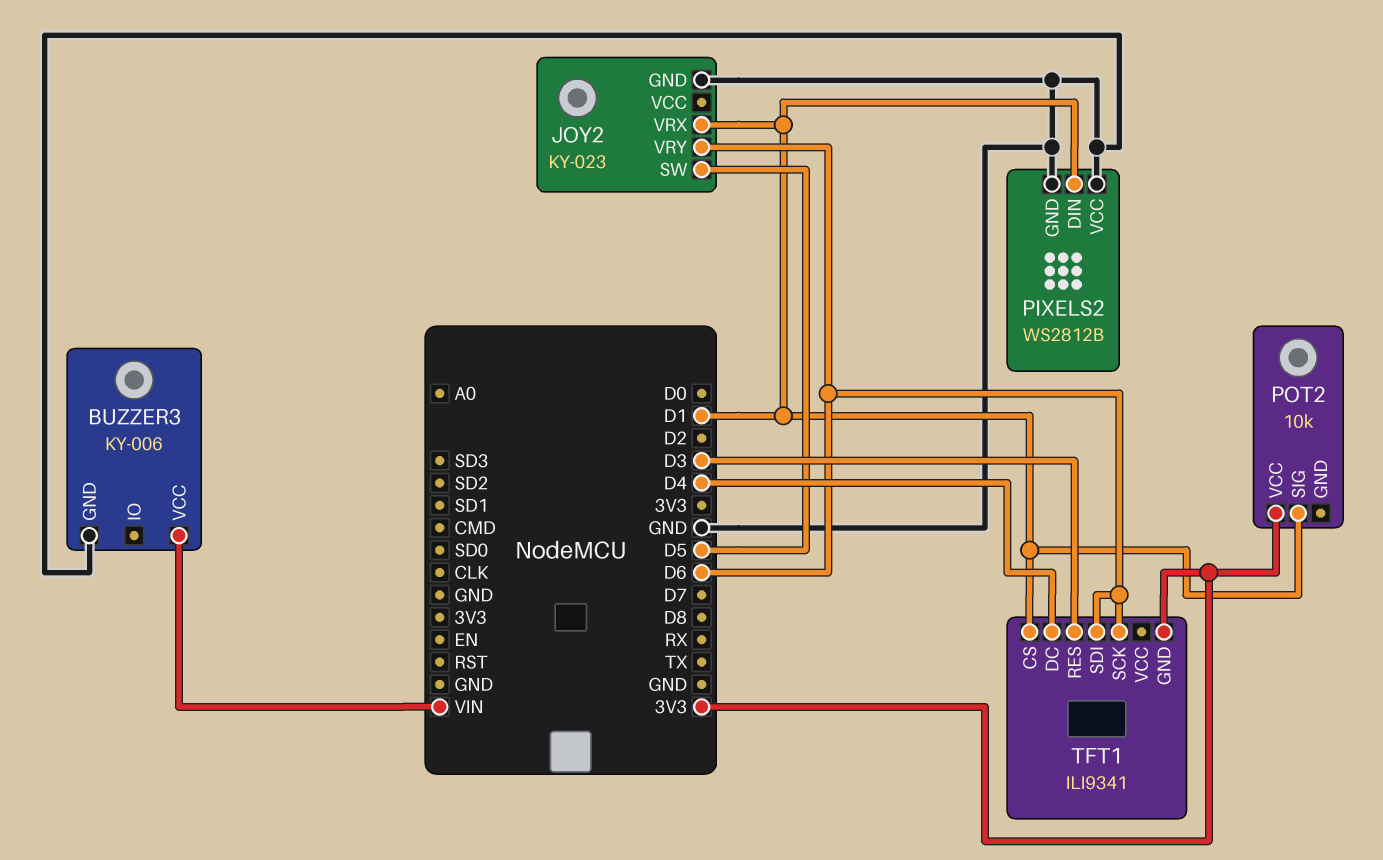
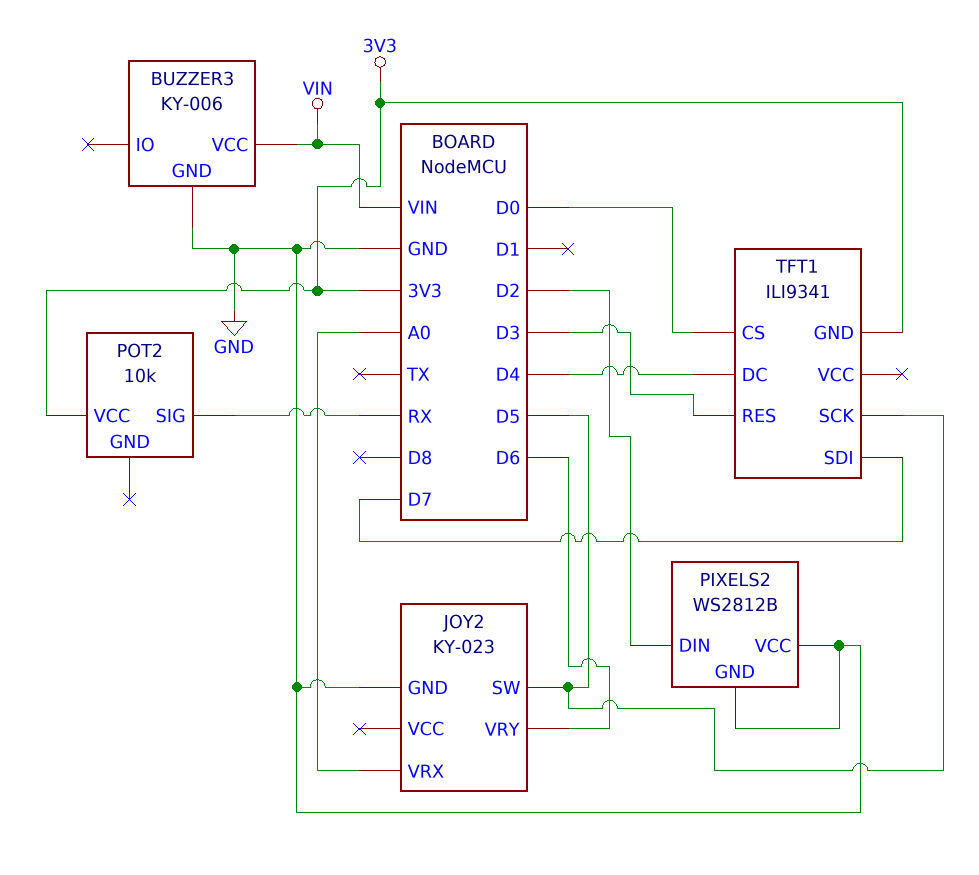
JOY2 pin VRX: D1 -> A0
PIXELS2 pin DIN: D1 -> D2
POT2 pin SIG: D1 -> RX
TFT1 pin CS: D1 -> D0
TFT1 pin SCK: D6 -> D5
TFT1 pin SDI: D6 -> D7

